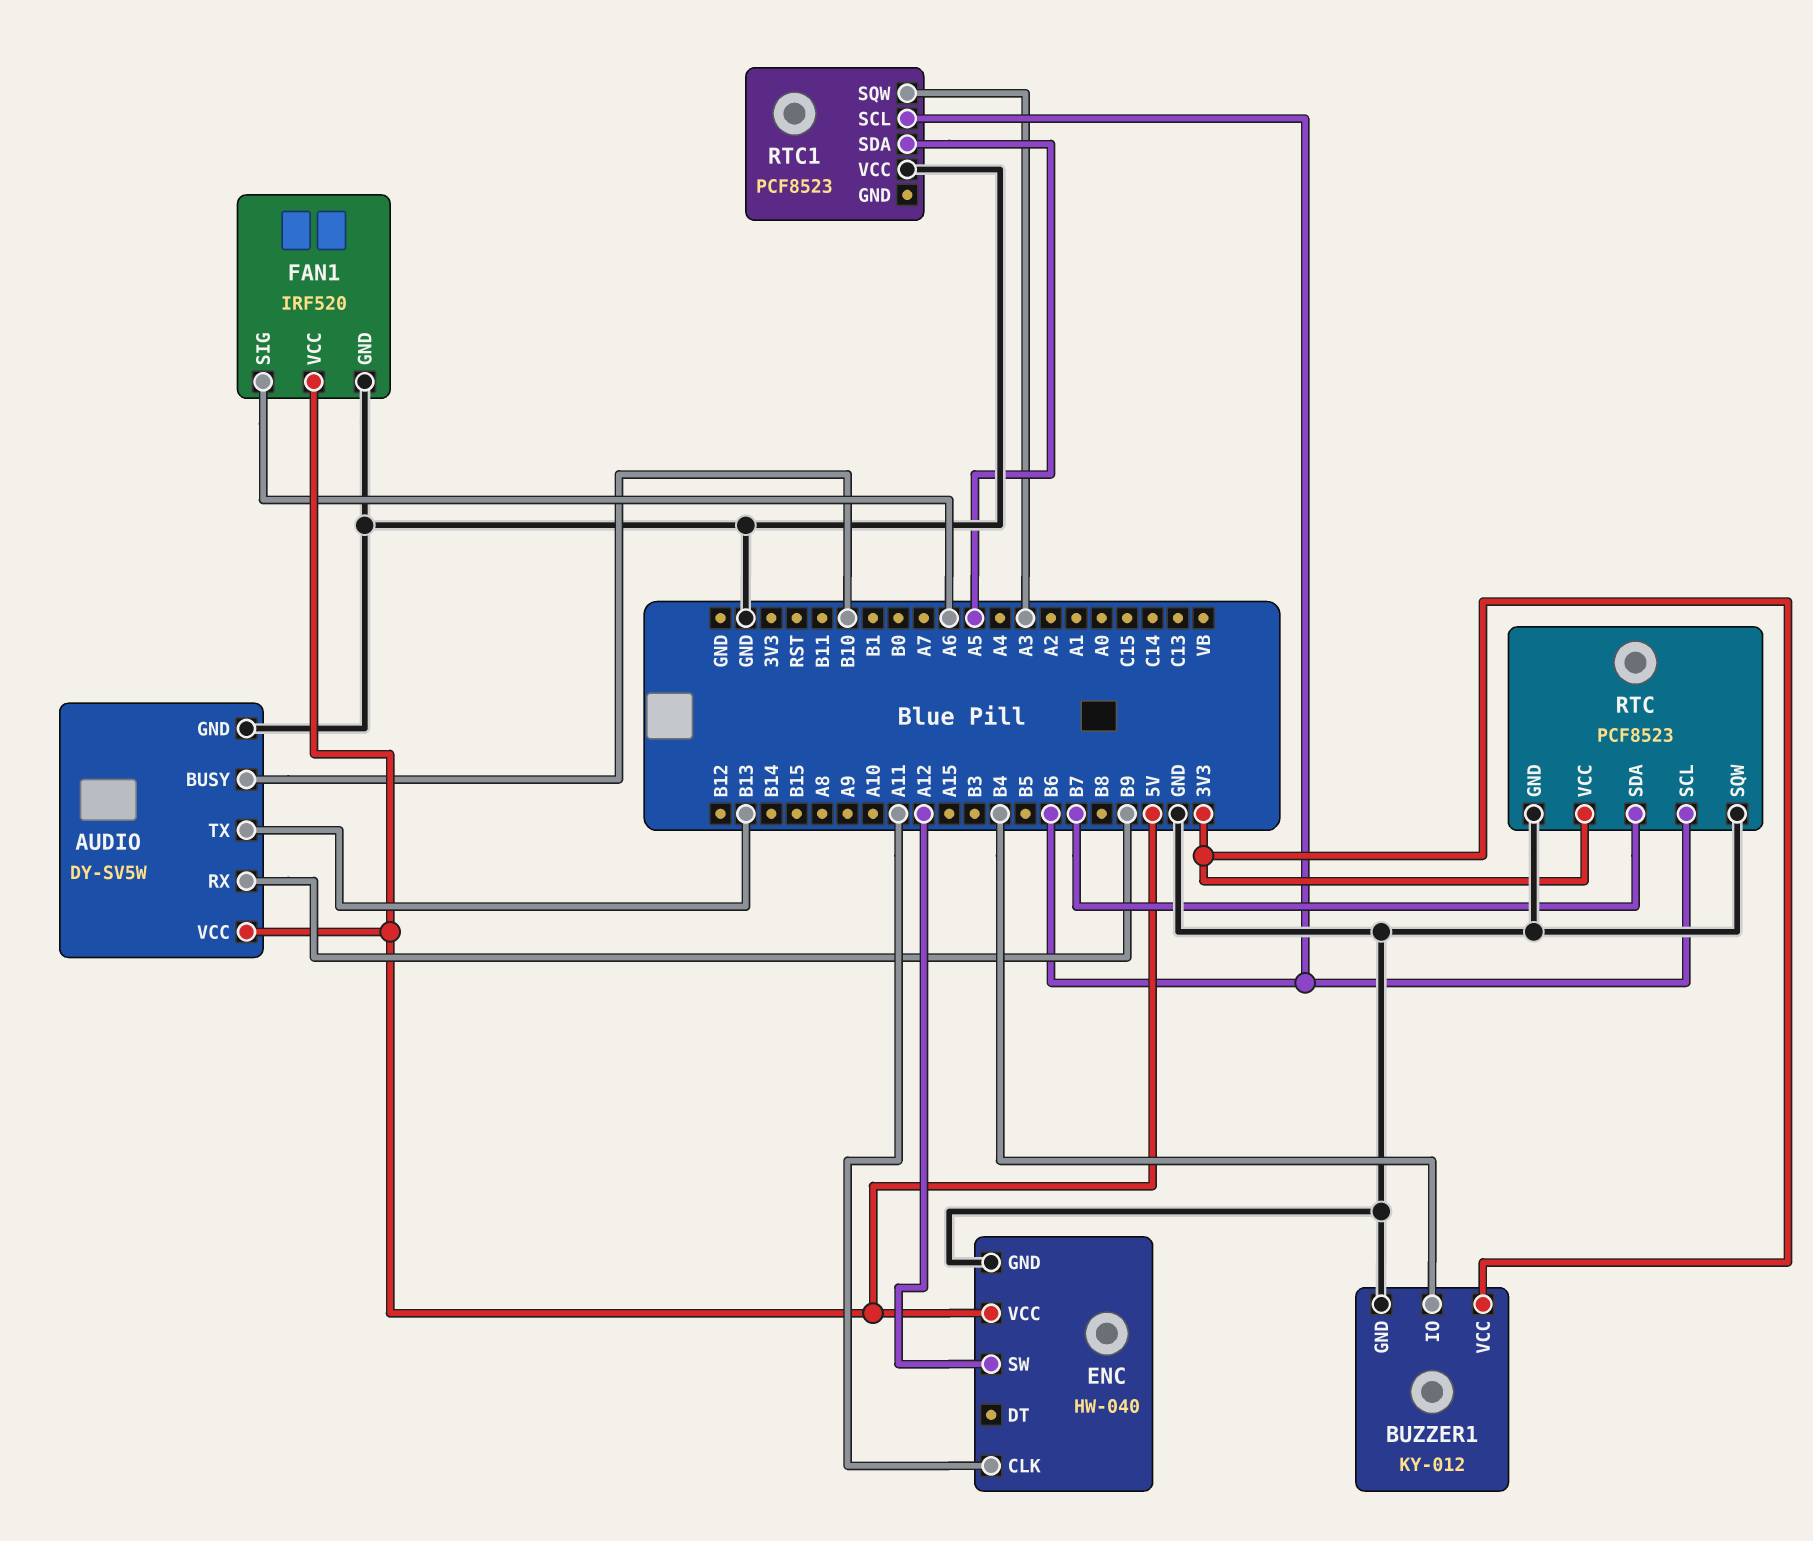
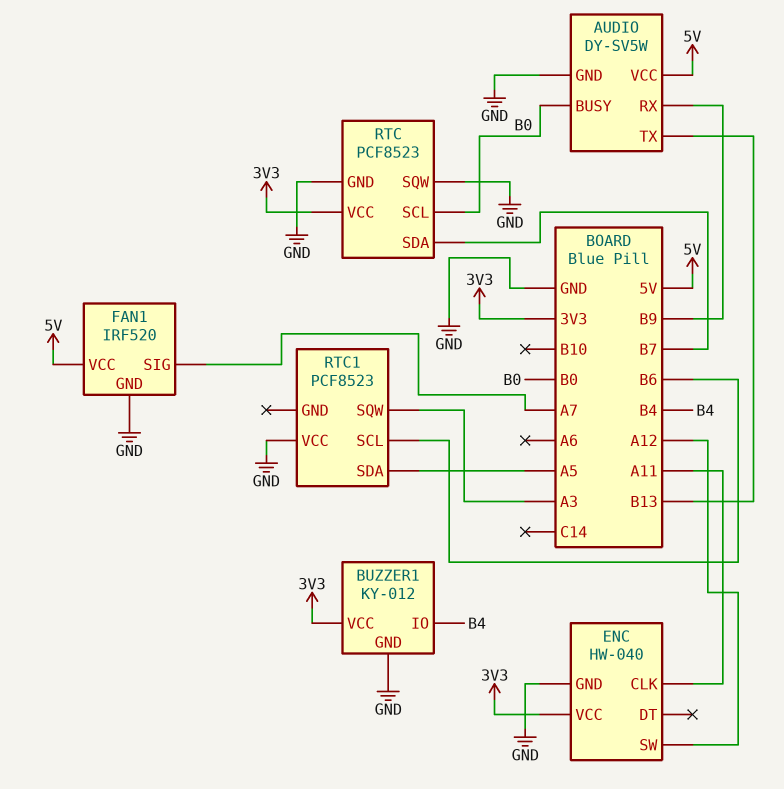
AUDIO pin BUSY: B10 -> B0
ENC pin VCC: 5V -> 3V3
FAN1 pin SIG: A6 -> A7
RTC pin SCL: B6 -> B0

